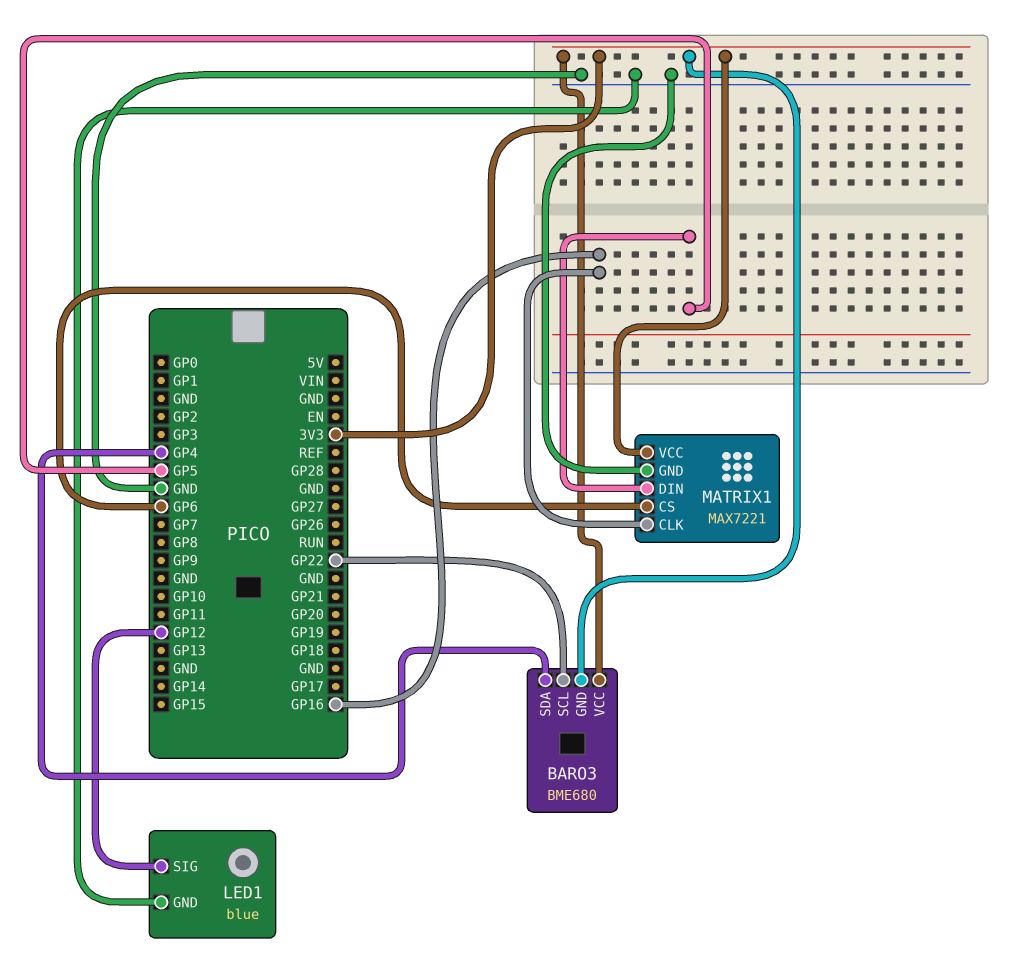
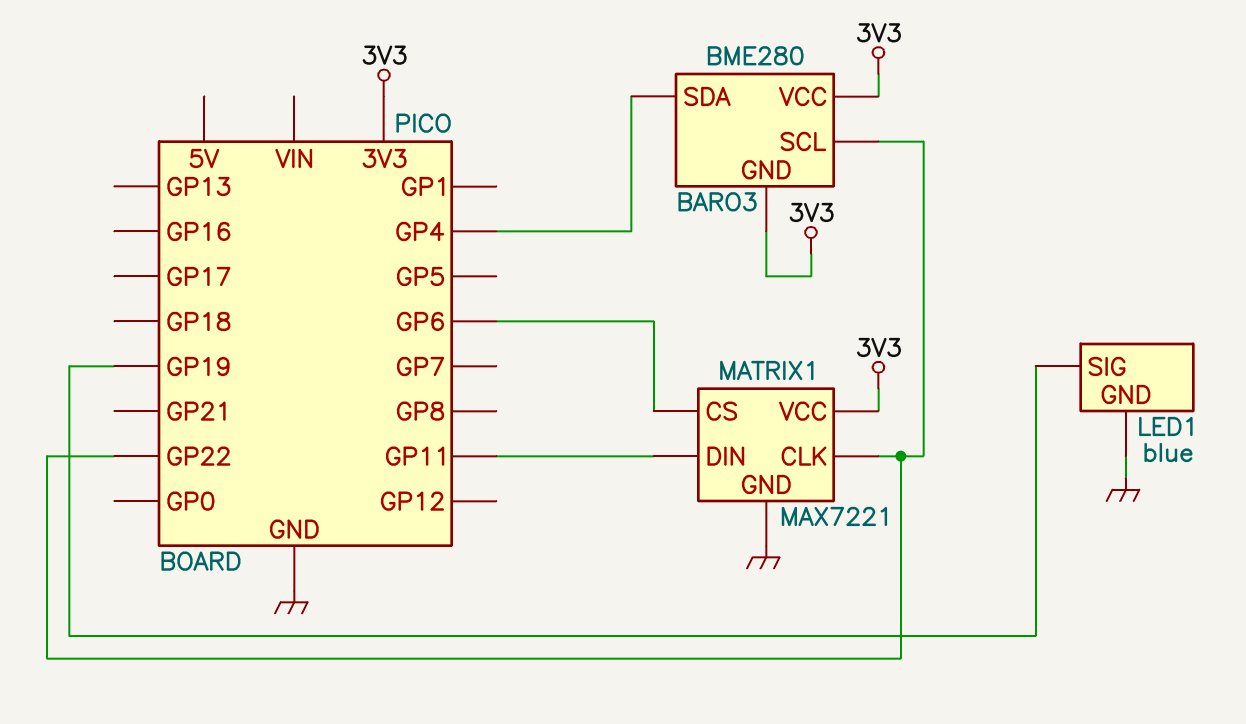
BARO3: BME680 -> BME280
LED1 pin SIG: GP12 -> GP19
MATRIX1 pin CLK: GP16 -> GP22
MATRIX1 pin DIN: GP5 -> GP11

